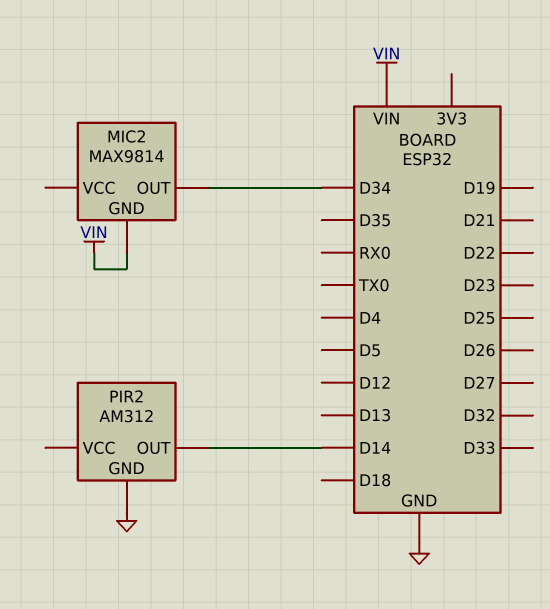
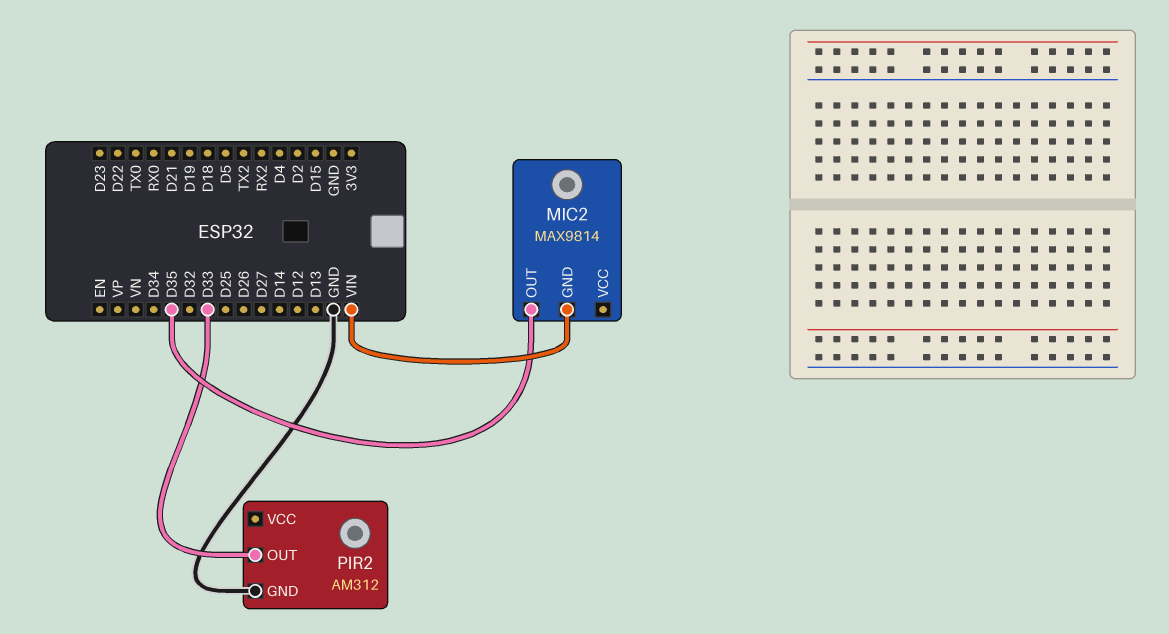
MIC2 pin OUT: D34 -> D35
PIR2 pin OUT: D14 -> D33

